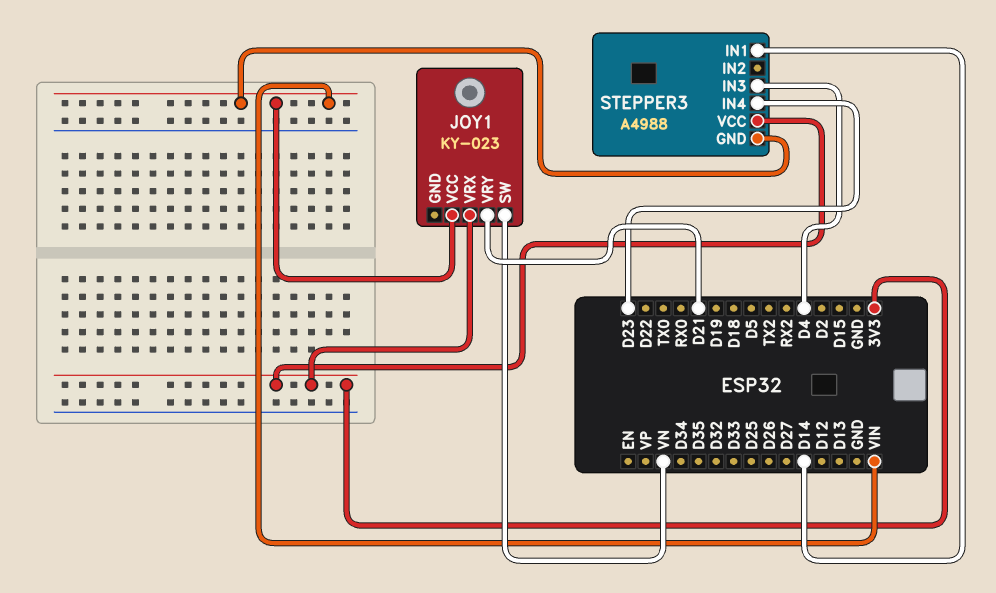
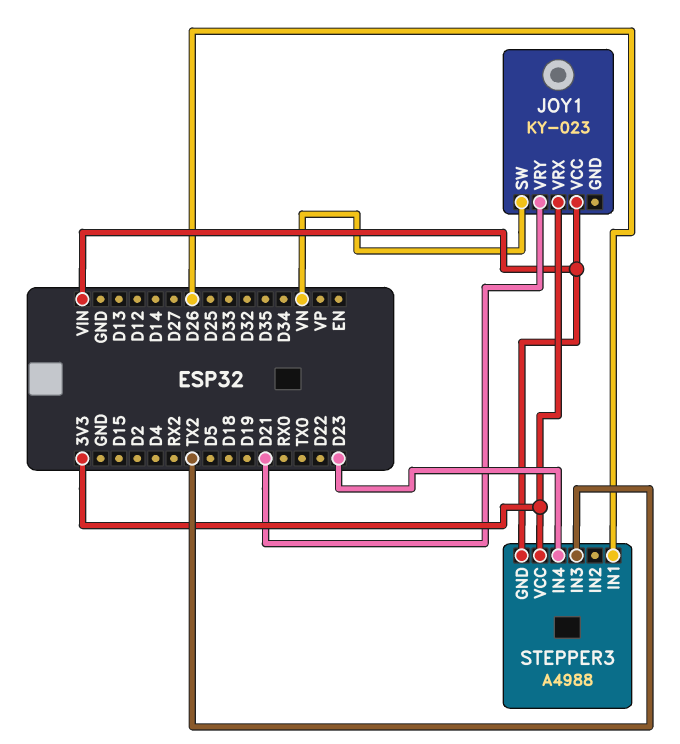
STEPPER3 pin IN1: D14 -> D26
STEPPER3 pin IN3: D4 -> TX2

